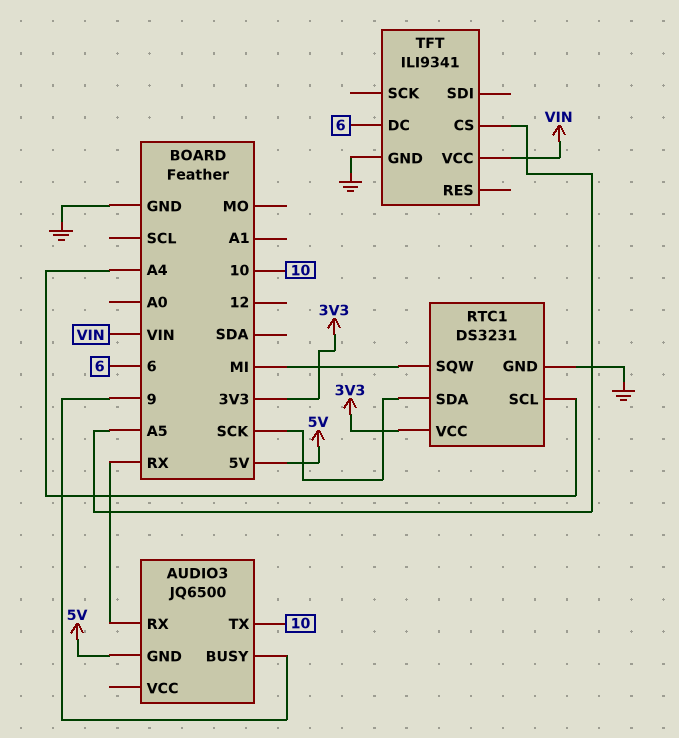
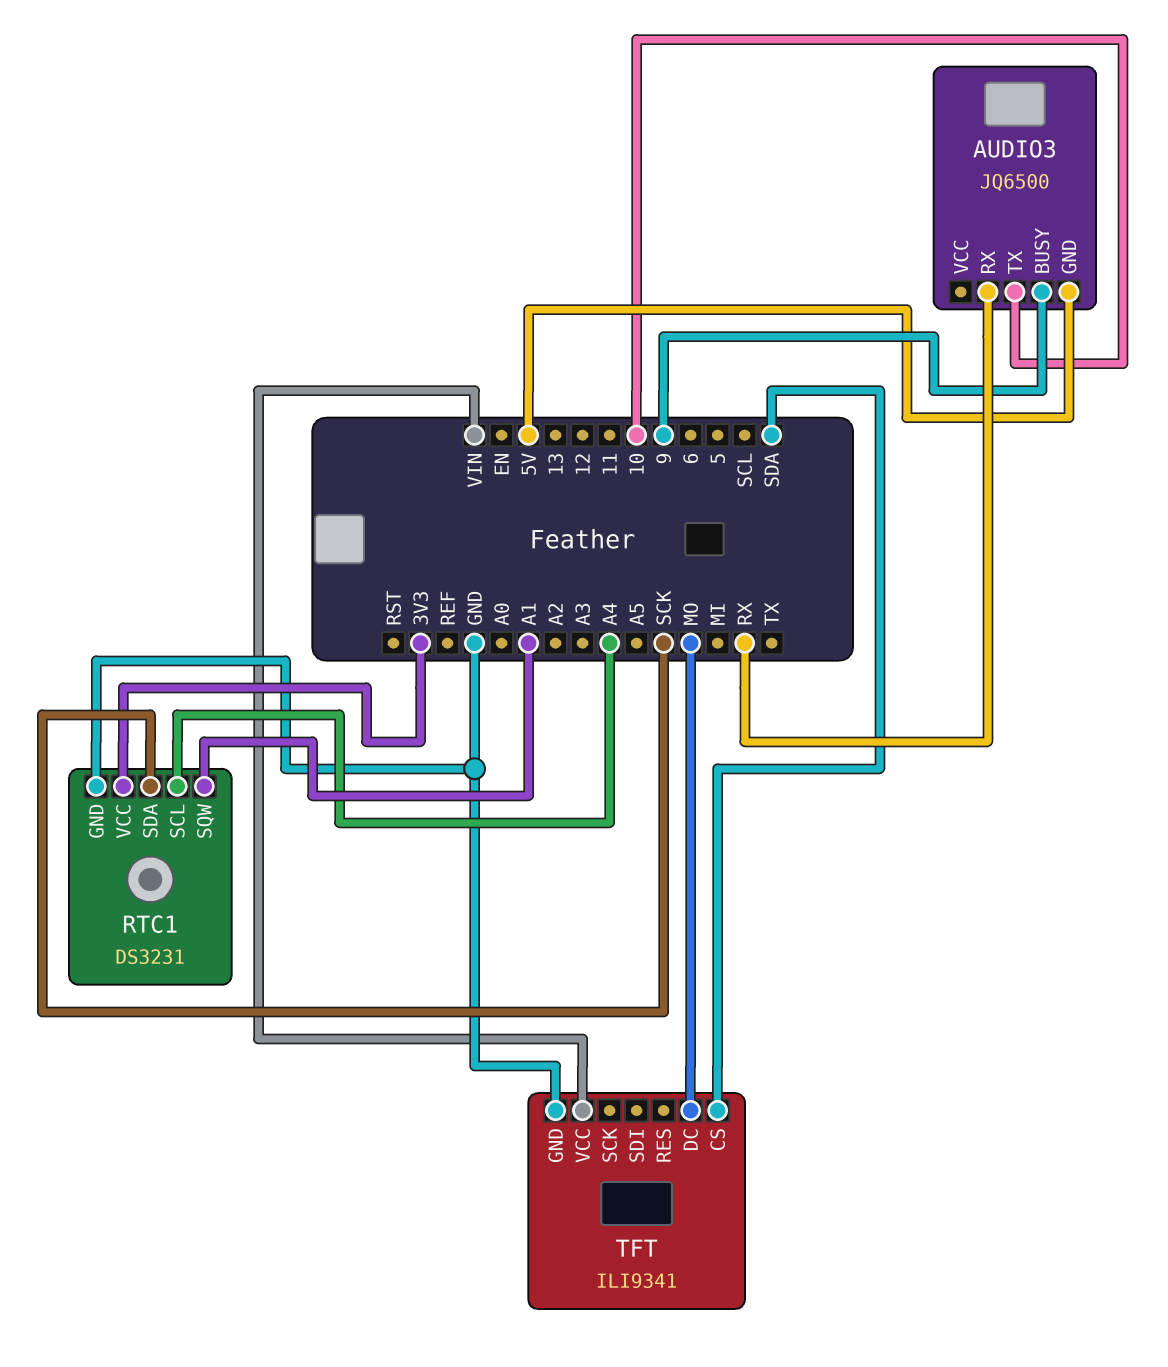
RTC1 pin SQW: MI -> A1
TFT pin CS: A5 -> SDA
TFT pin DC: 6 -> MO

